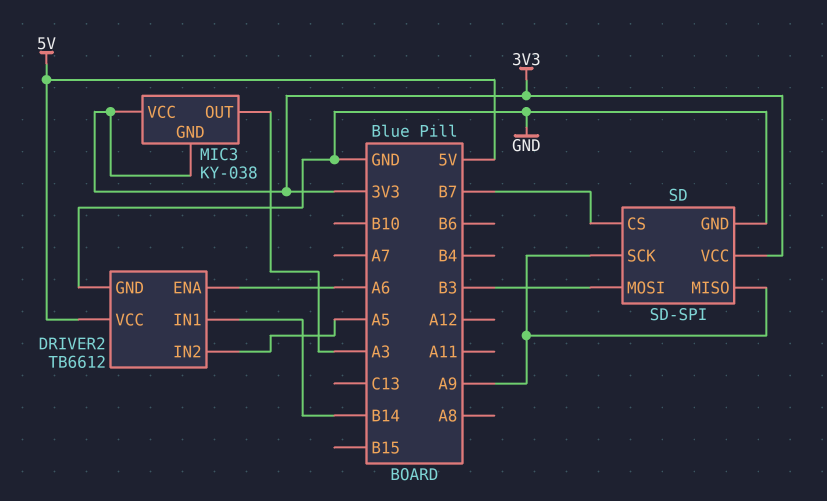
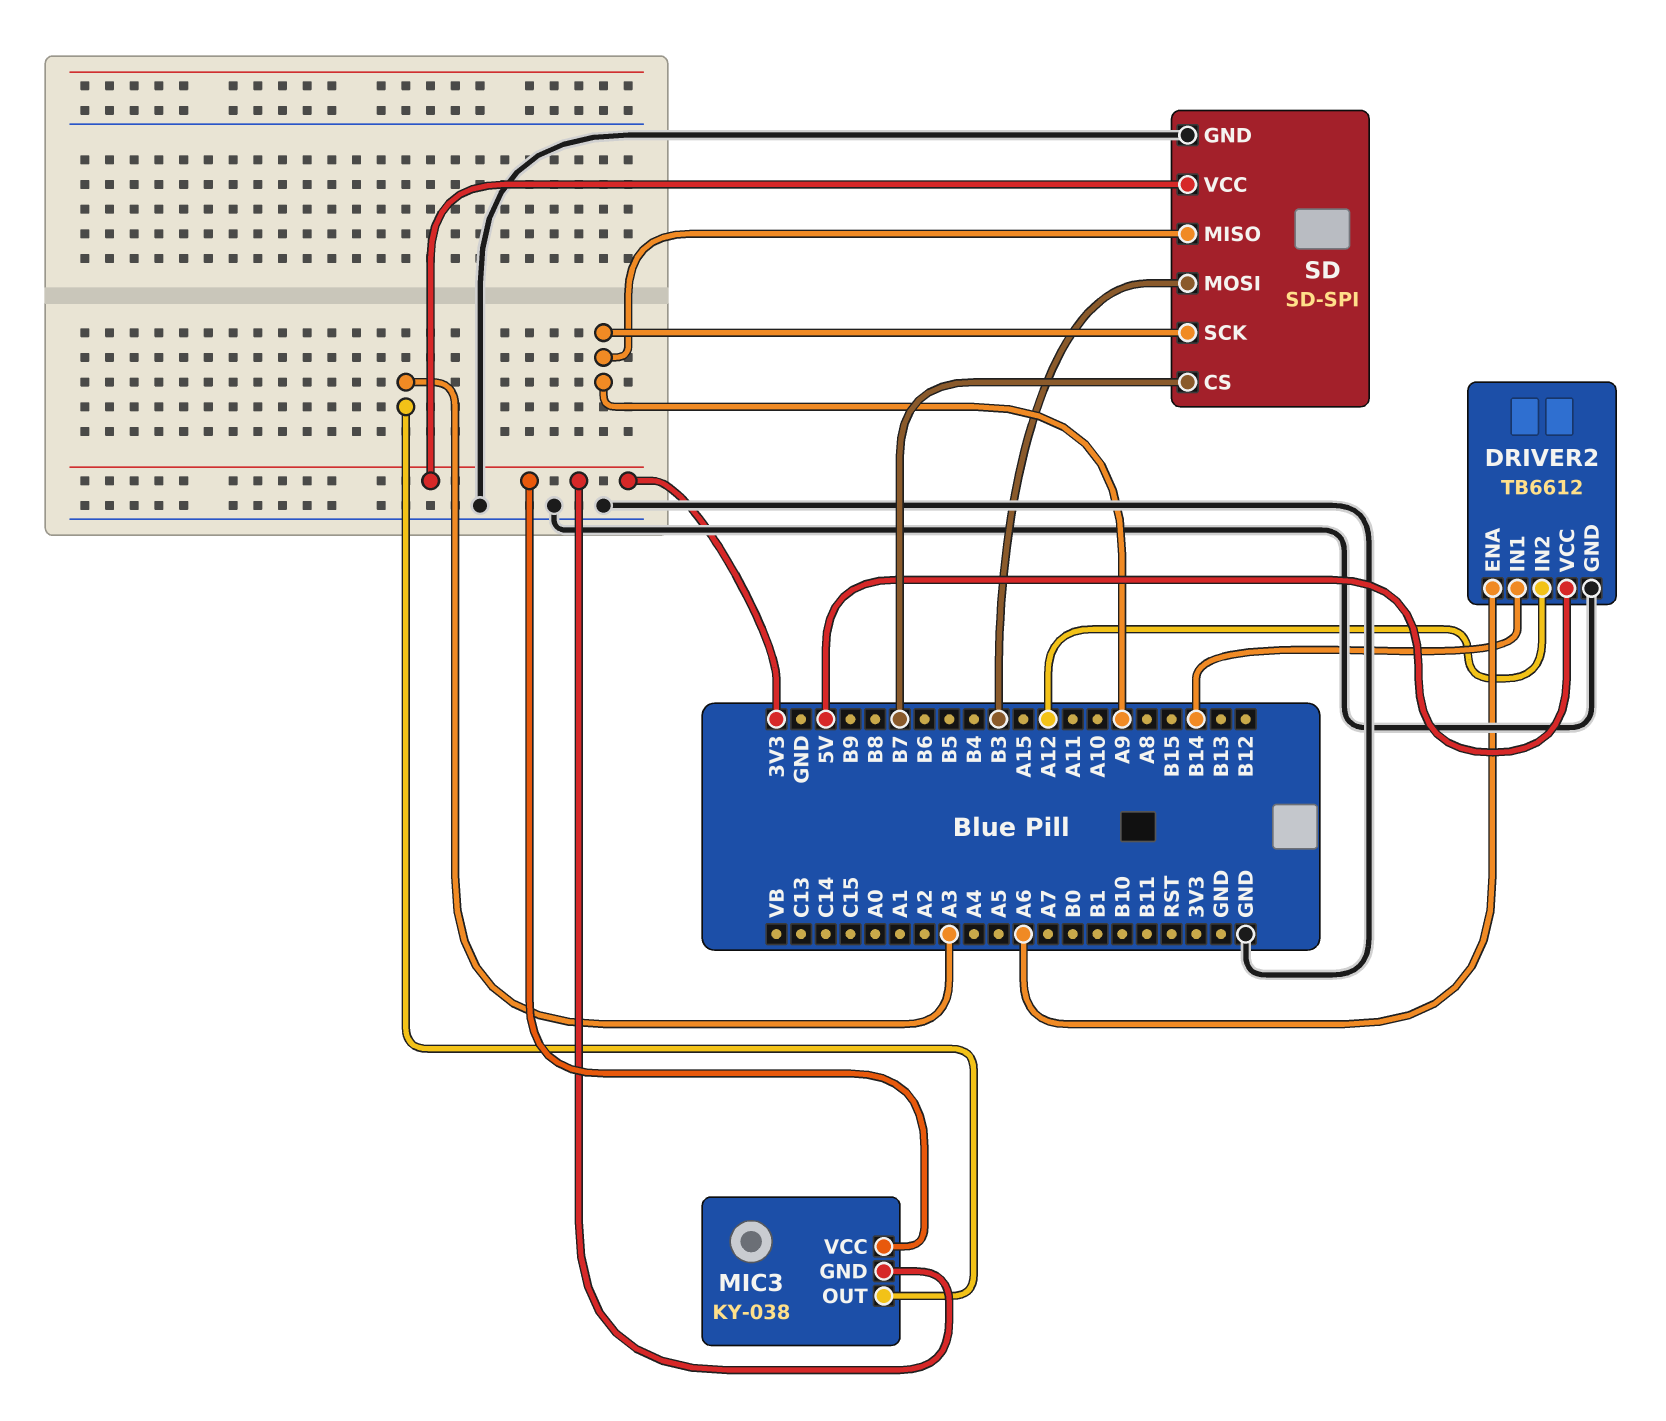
DRIVER2 pin IN2: A5 -> A12

